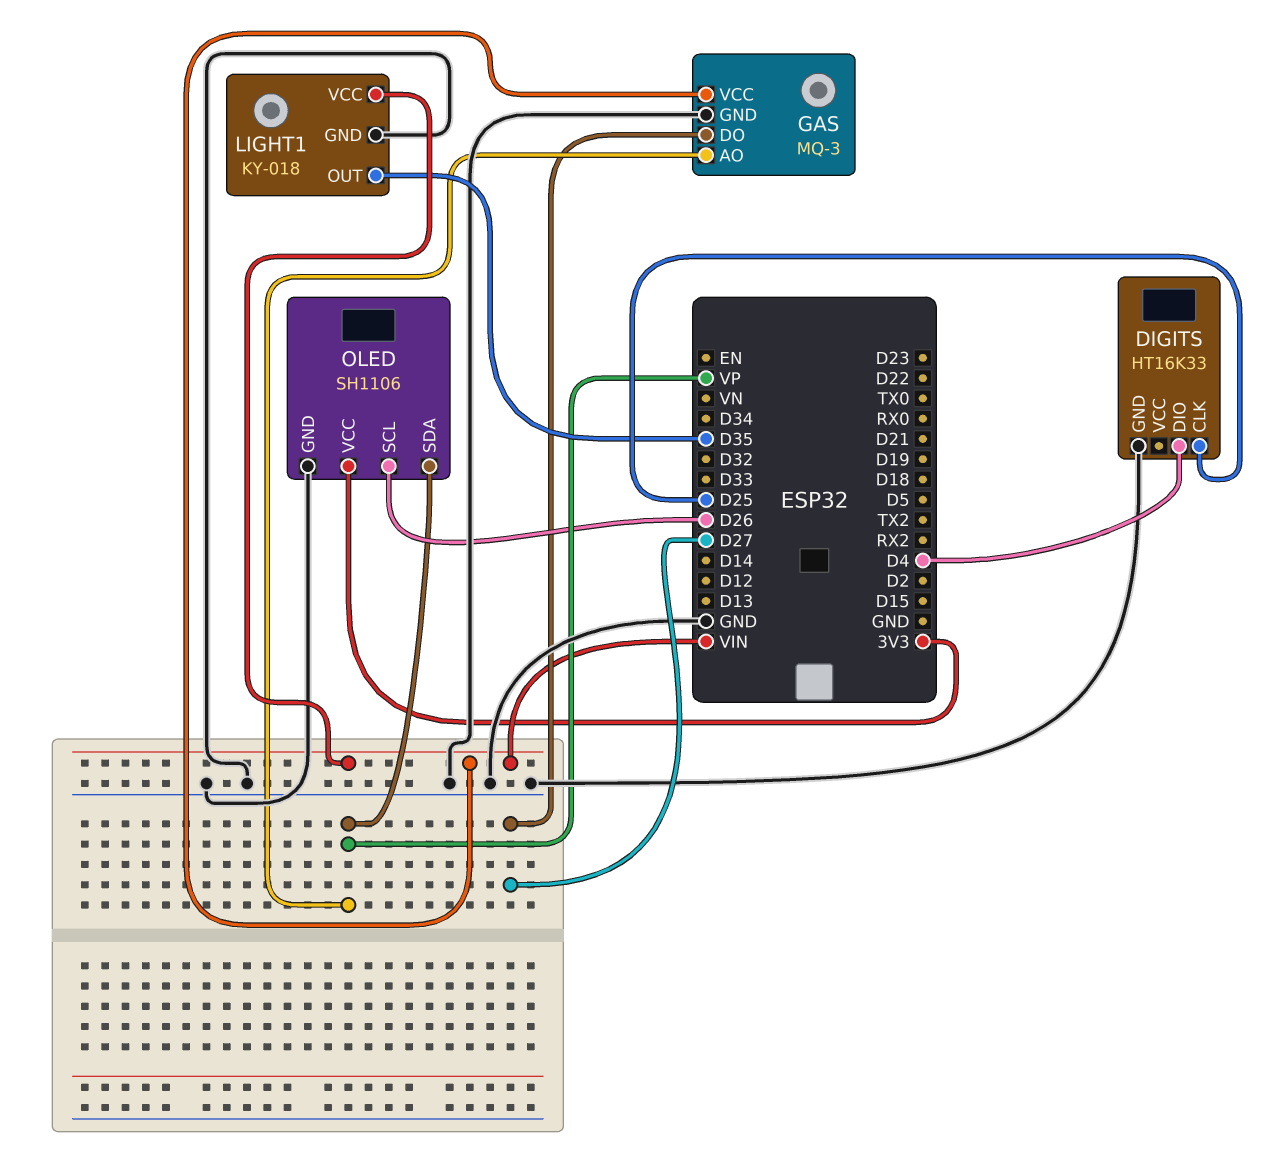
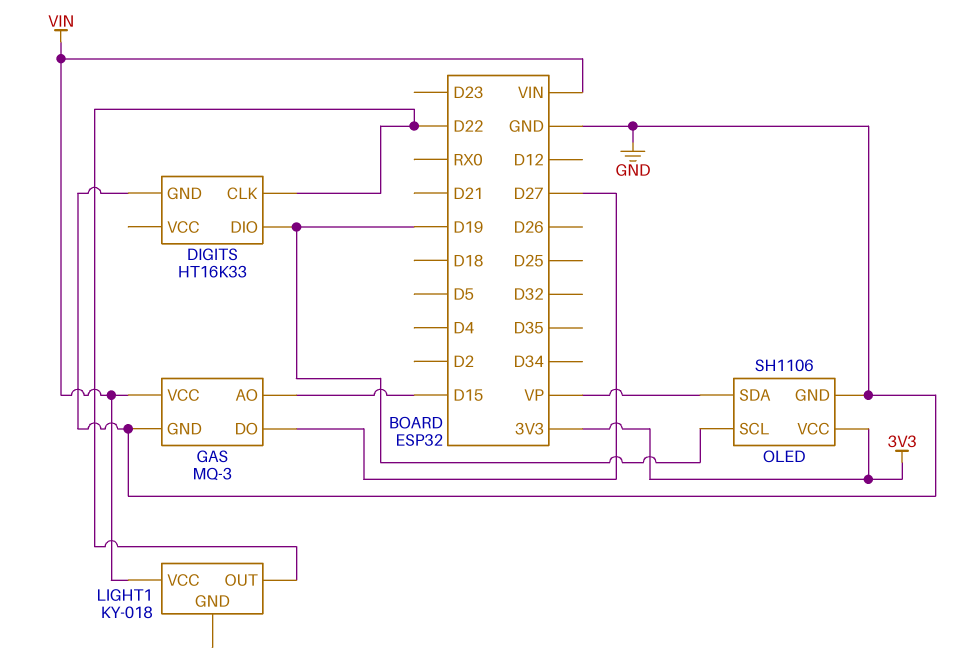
DIGITS pin CLK: D25 -> D22
DIGITS pin DIO: D4 -> D19
GAS pin AO: VP -> D15
LIGHT1 pin GND: GND -> none
LIGHT1 pin OUT: D35 -> D22
OLED pin SCL: D26 -> D19

